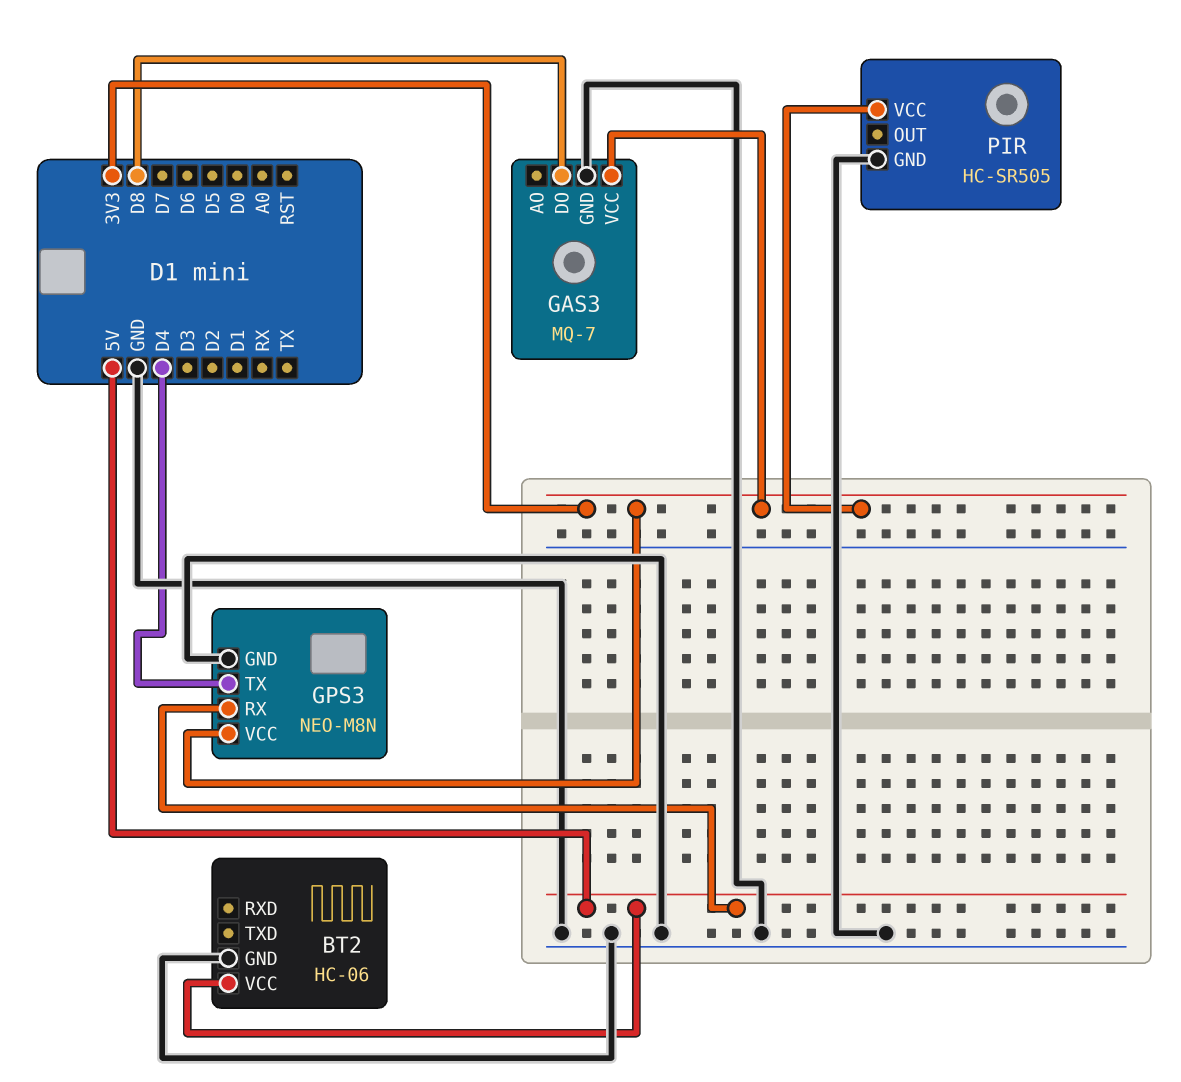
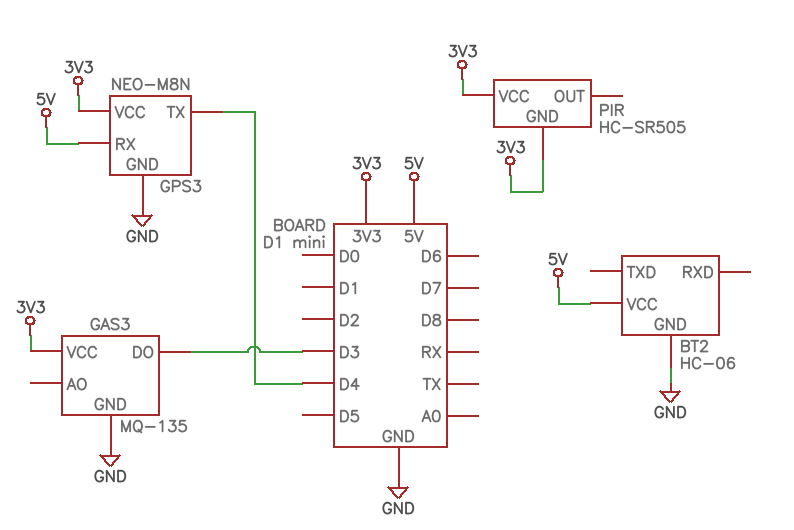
GAS3: MQ-7 -> MQ-135
GAS3 pin DO: D8 -> D3
PIR pin GND: GND -> 3V3

